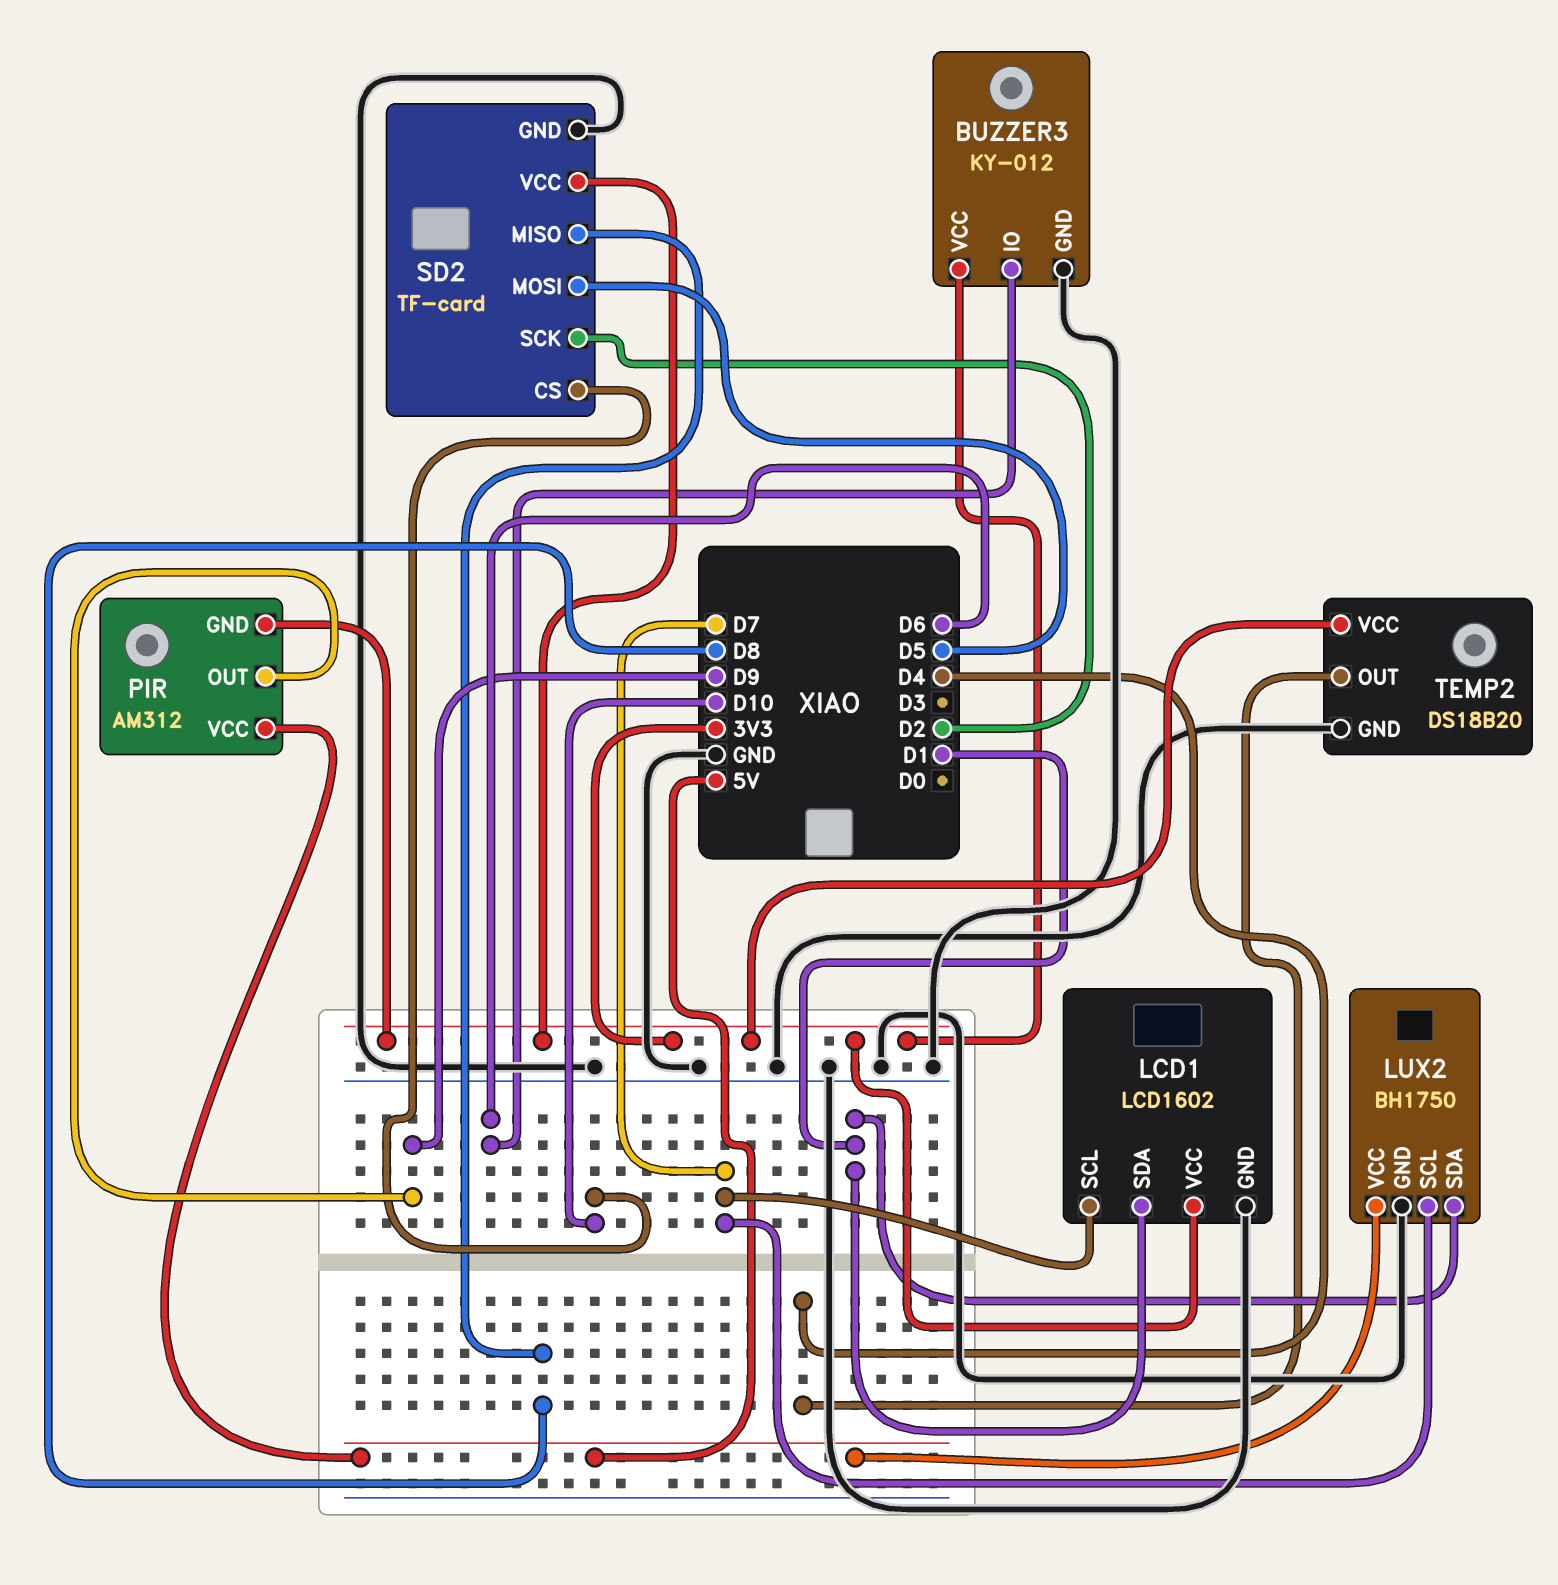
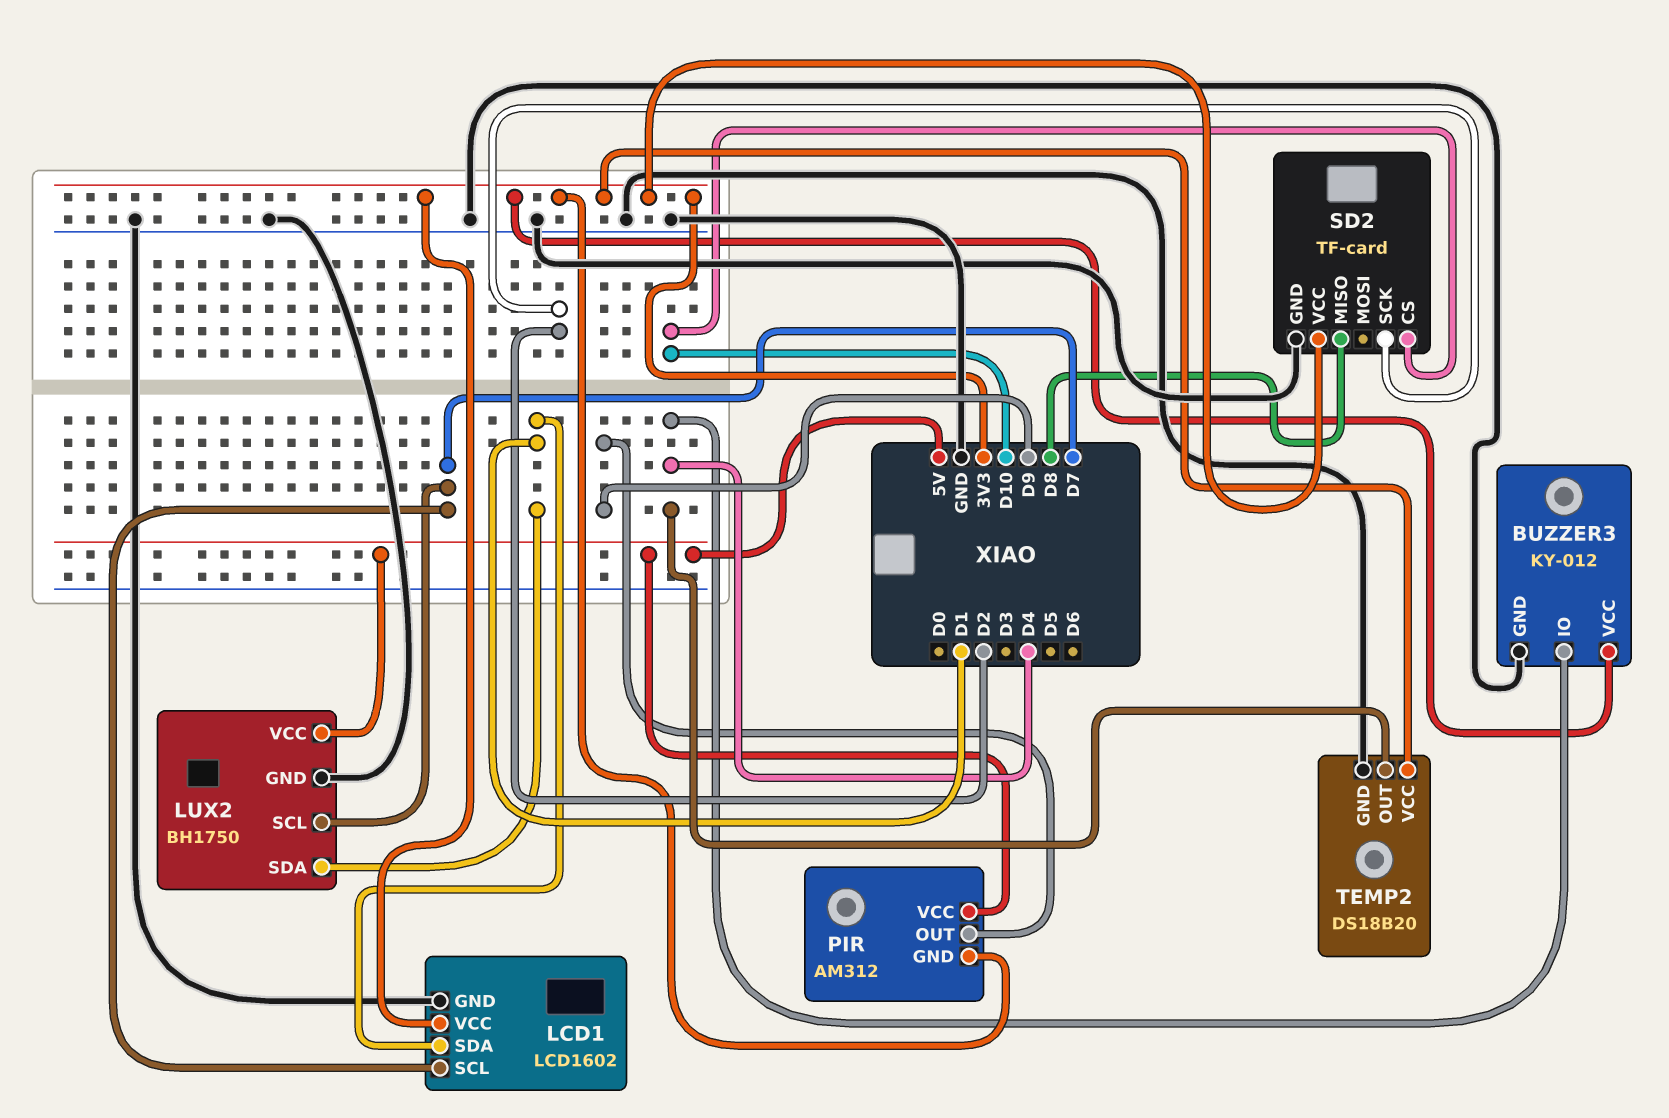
BUZZER3 pin IO: D6 -> D4
SD2 pin MOSI: D5 -> none

